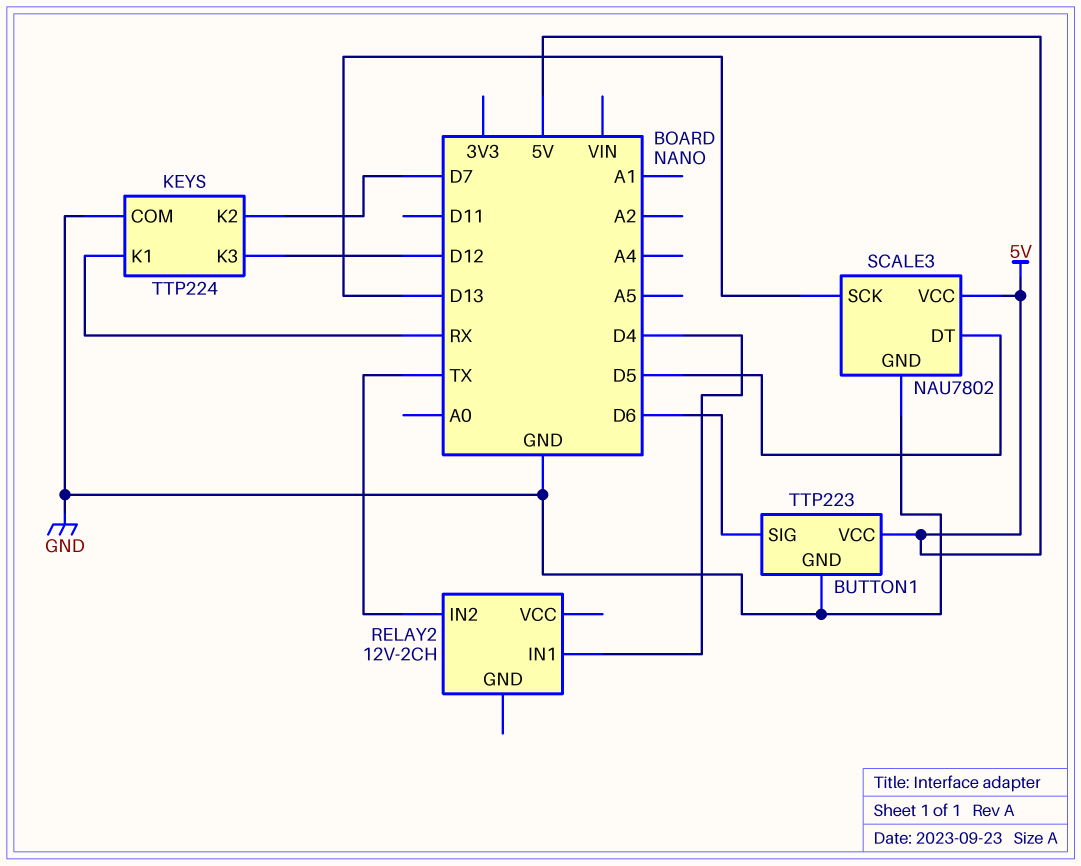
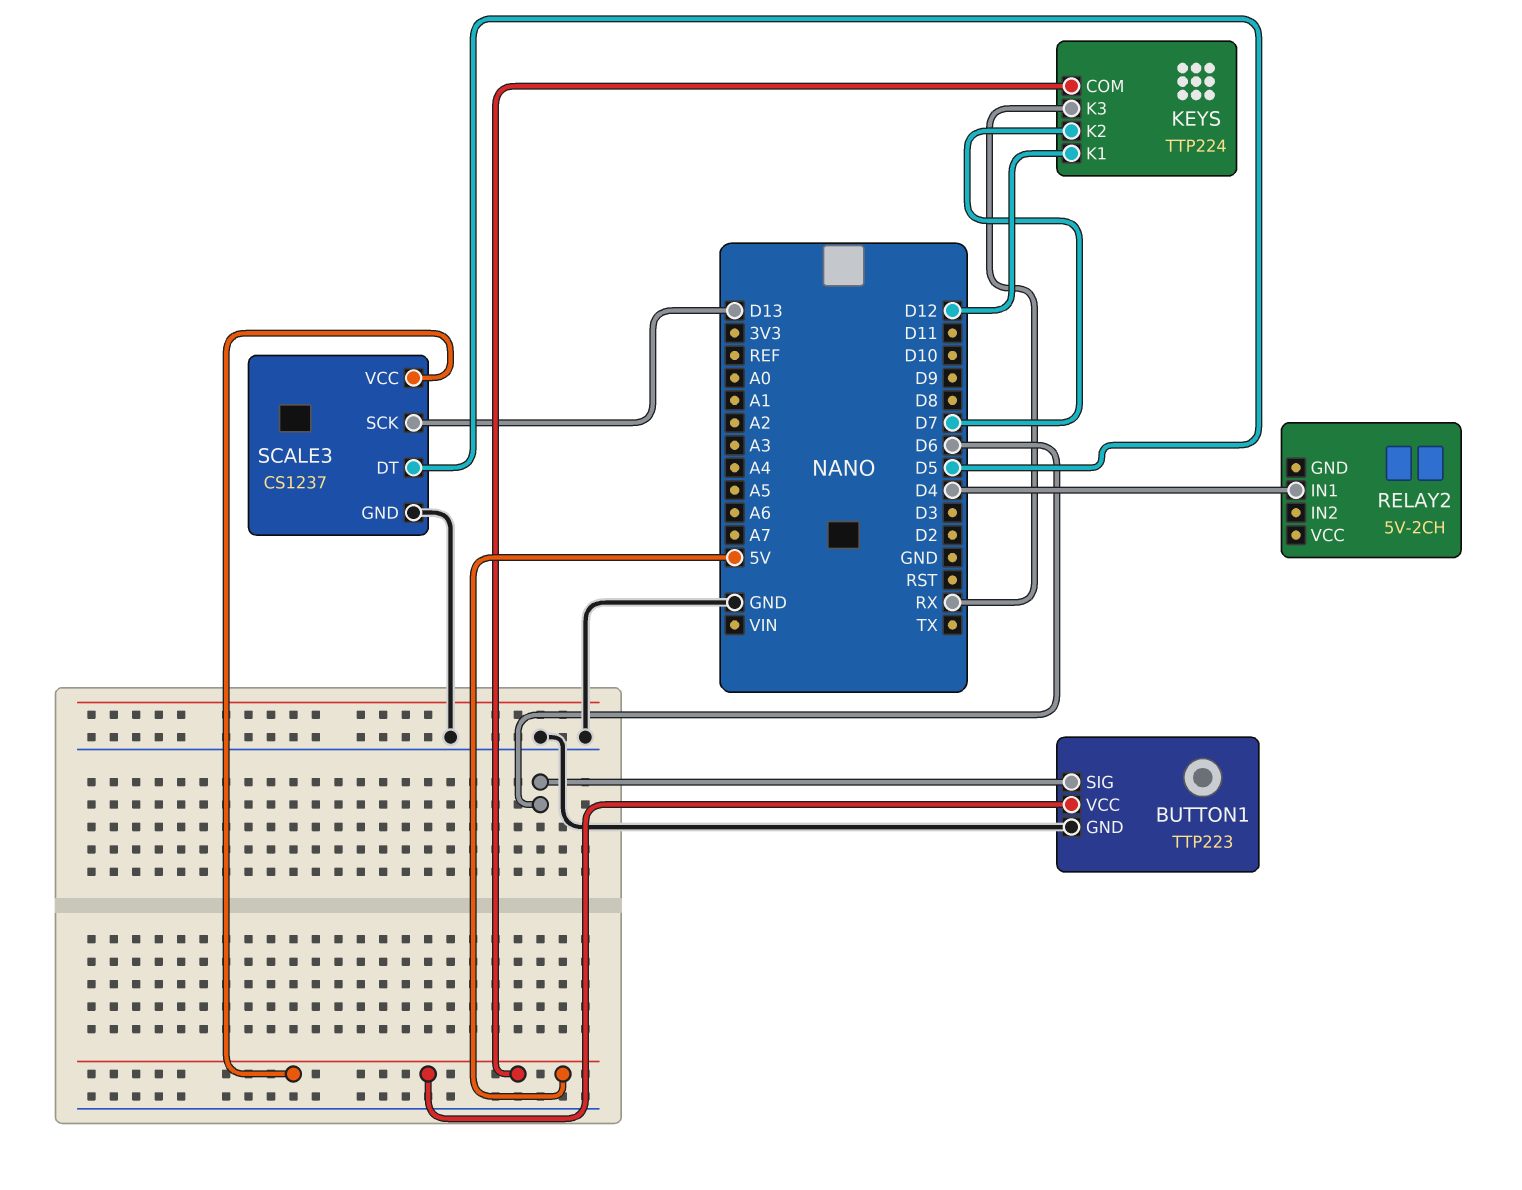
KEYS pin COM: GND -> 5V
KEYS pin K1: RX -> D12
KEYS pin K3: D12 -> RX
RELAY2: 12V-2CH -> 5V-2CH
RELAY2 pin IN2: TX -> none
SCALE3: NAU7802 -> CS1237

